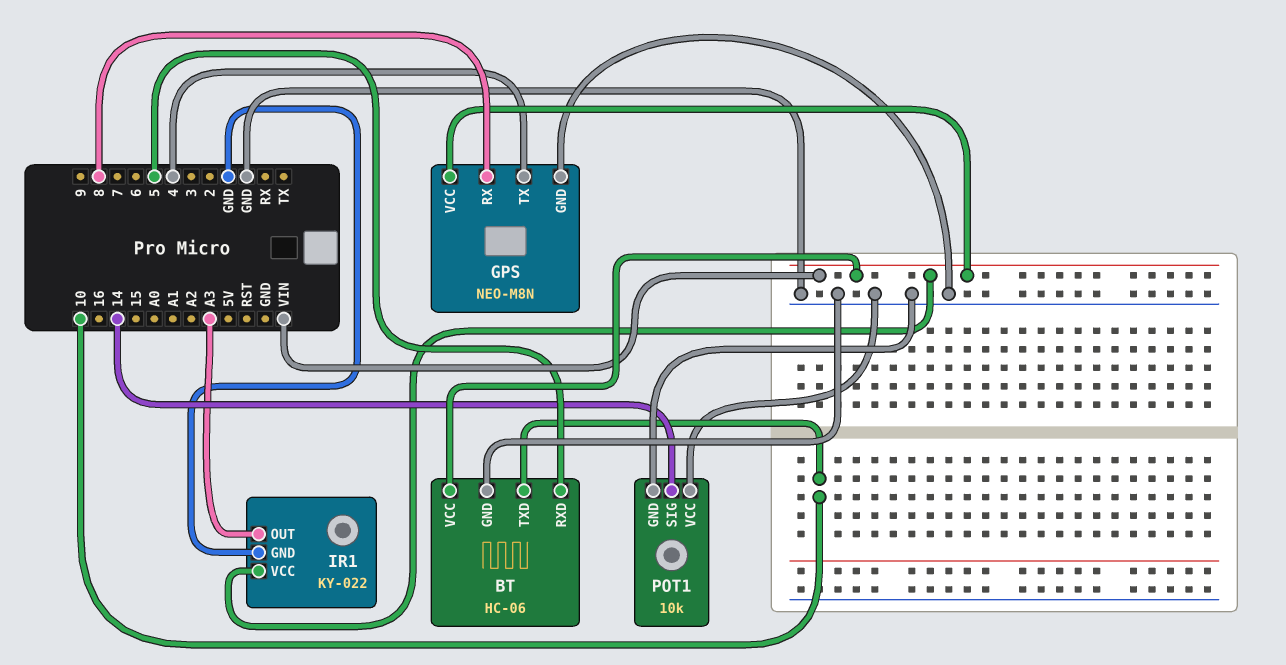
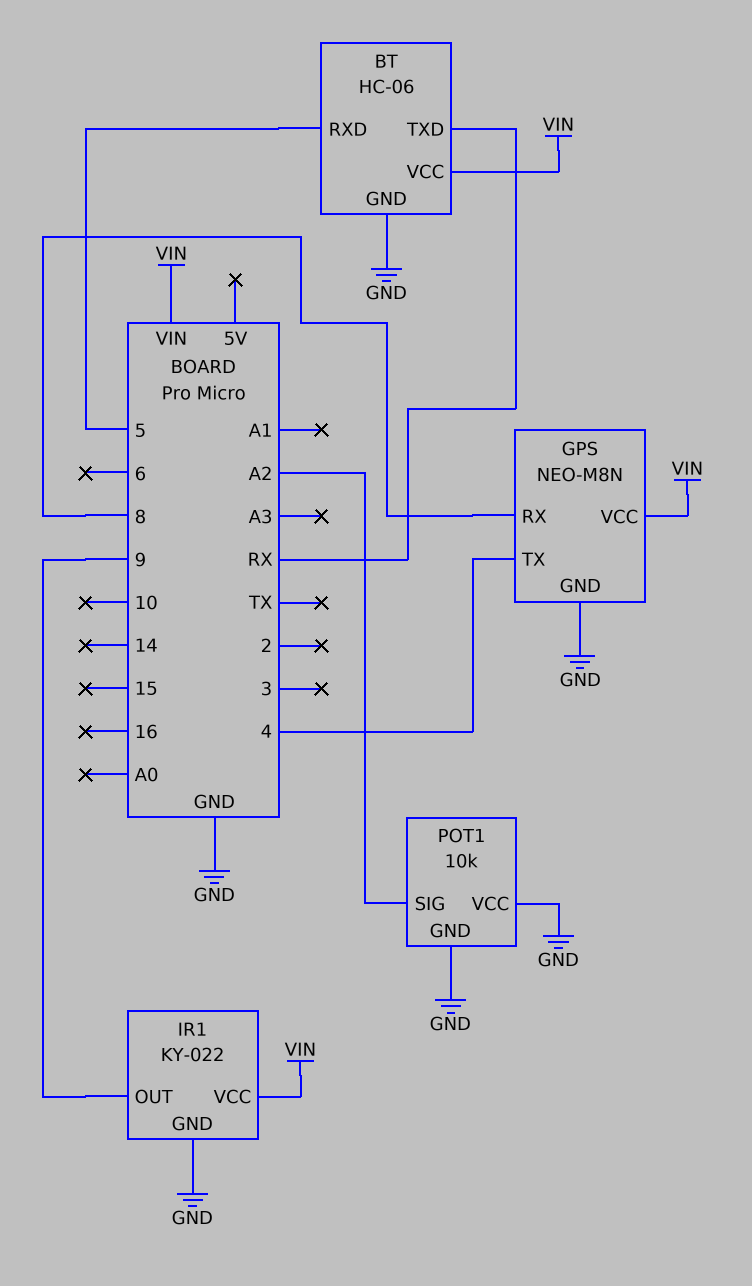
BT pin TXD: 10 -> RX
IR1 pin OUT: A3 -> 9
POT1 pin SIG: 14 -> A2

